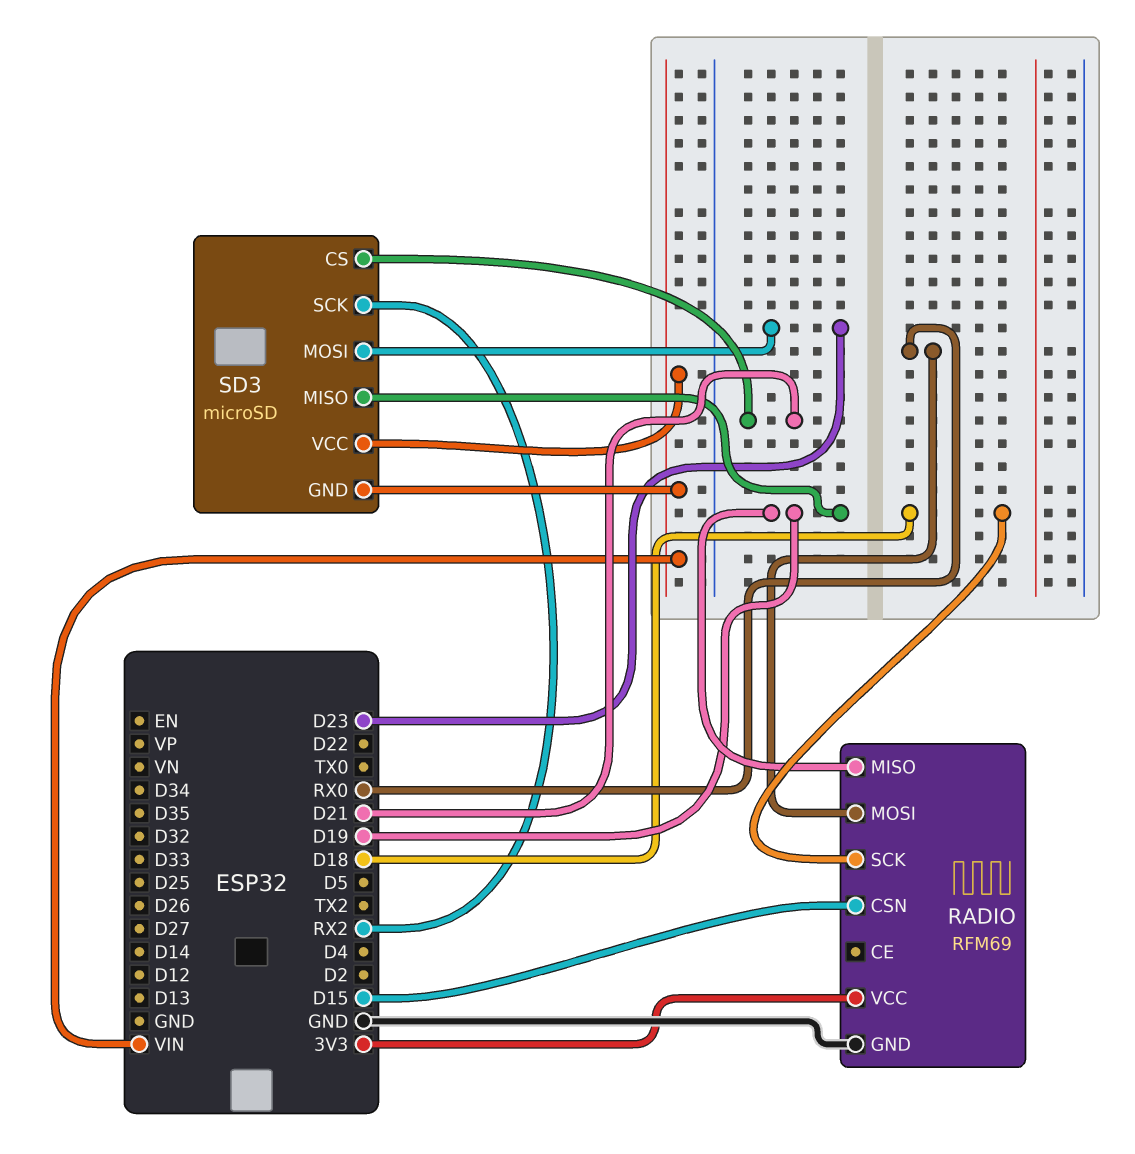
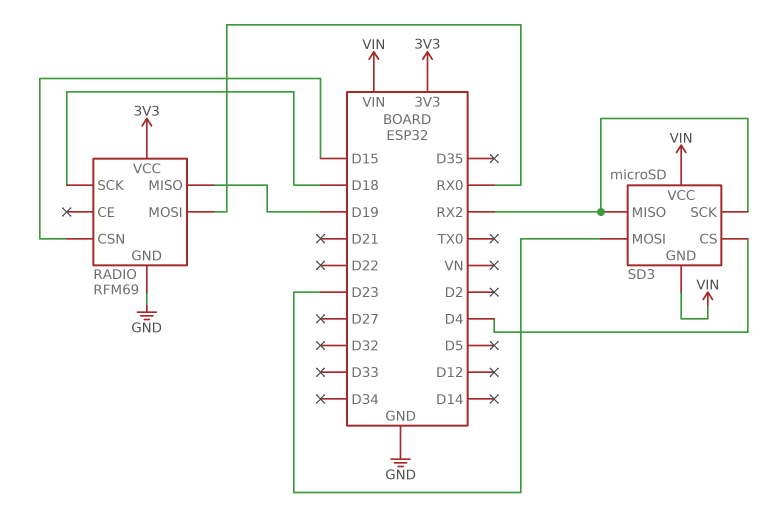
SD3 pin CS: D21 -> D4
SD3 pin MISO: D19 -> RX2

